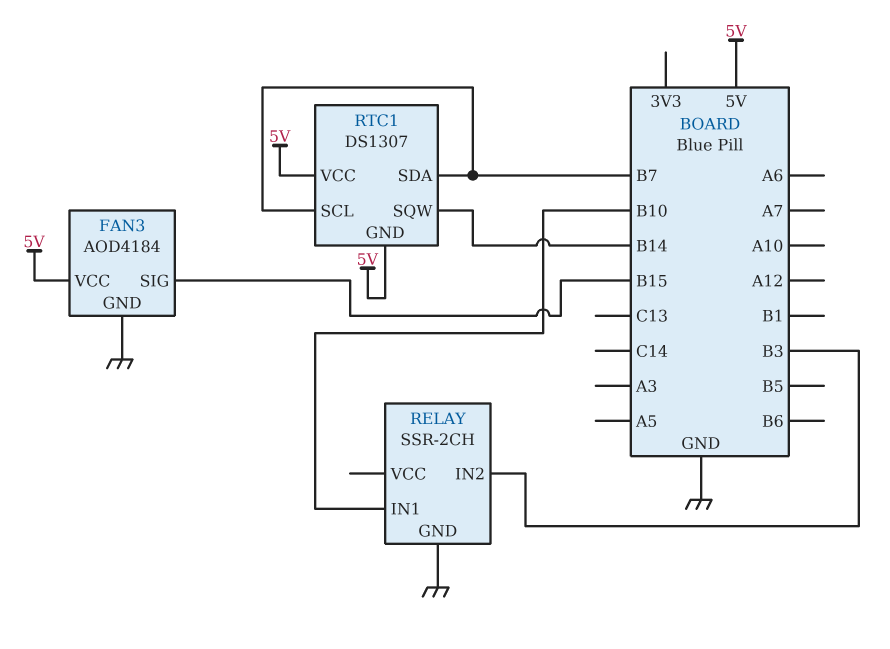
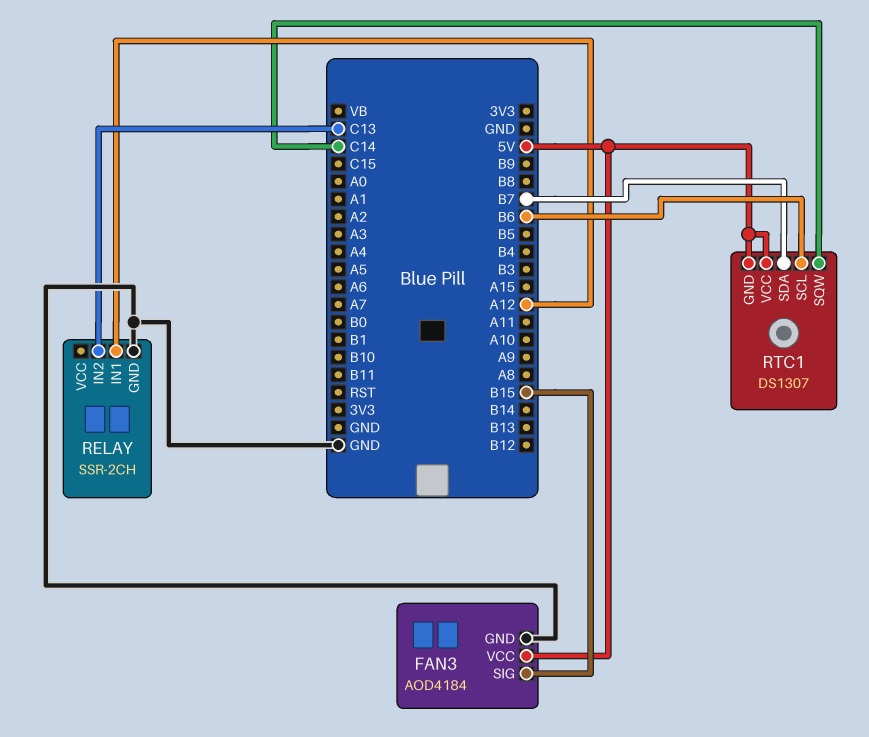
RELAY pin IN1: B10 -> A12
RELAY pin IN2: B3 -> C13
RTC1 pin SCL: B7 -> B6
RTC1 pin SQW: B14 -> C14

